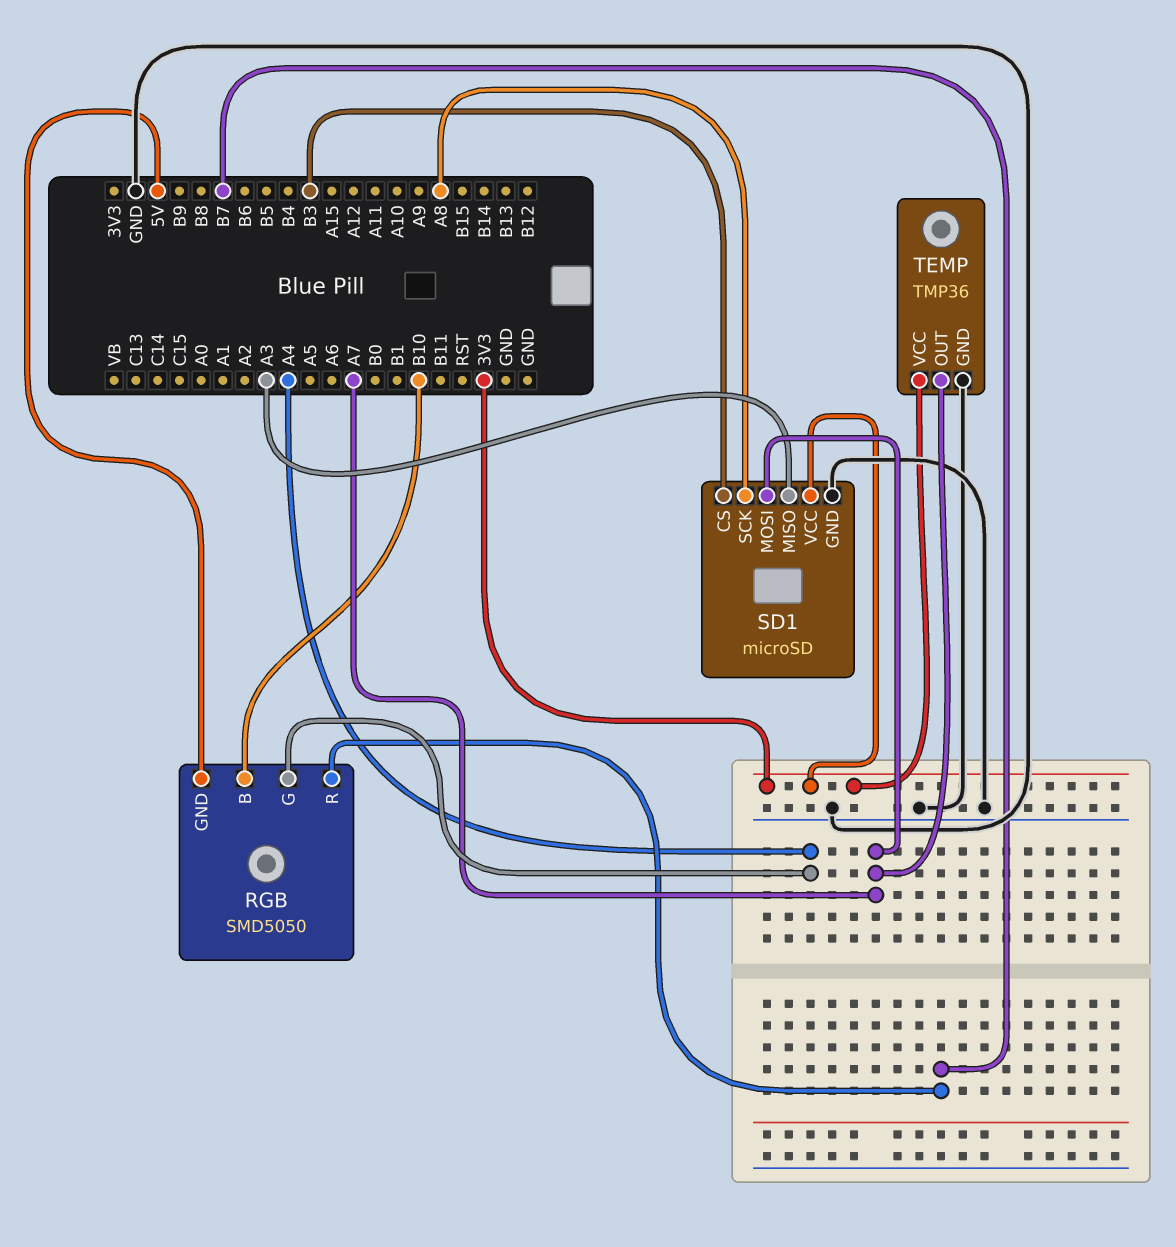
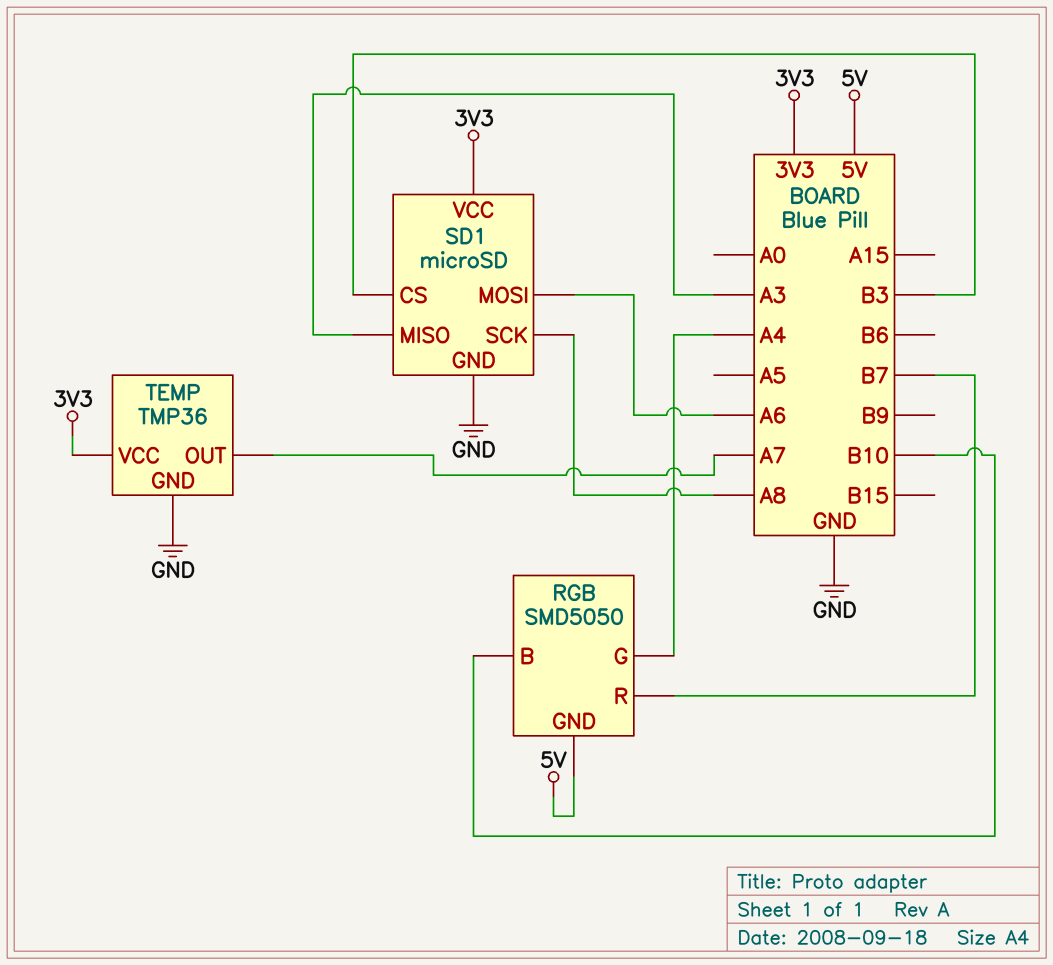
SD1 pin MOSI: A7 -> A6

